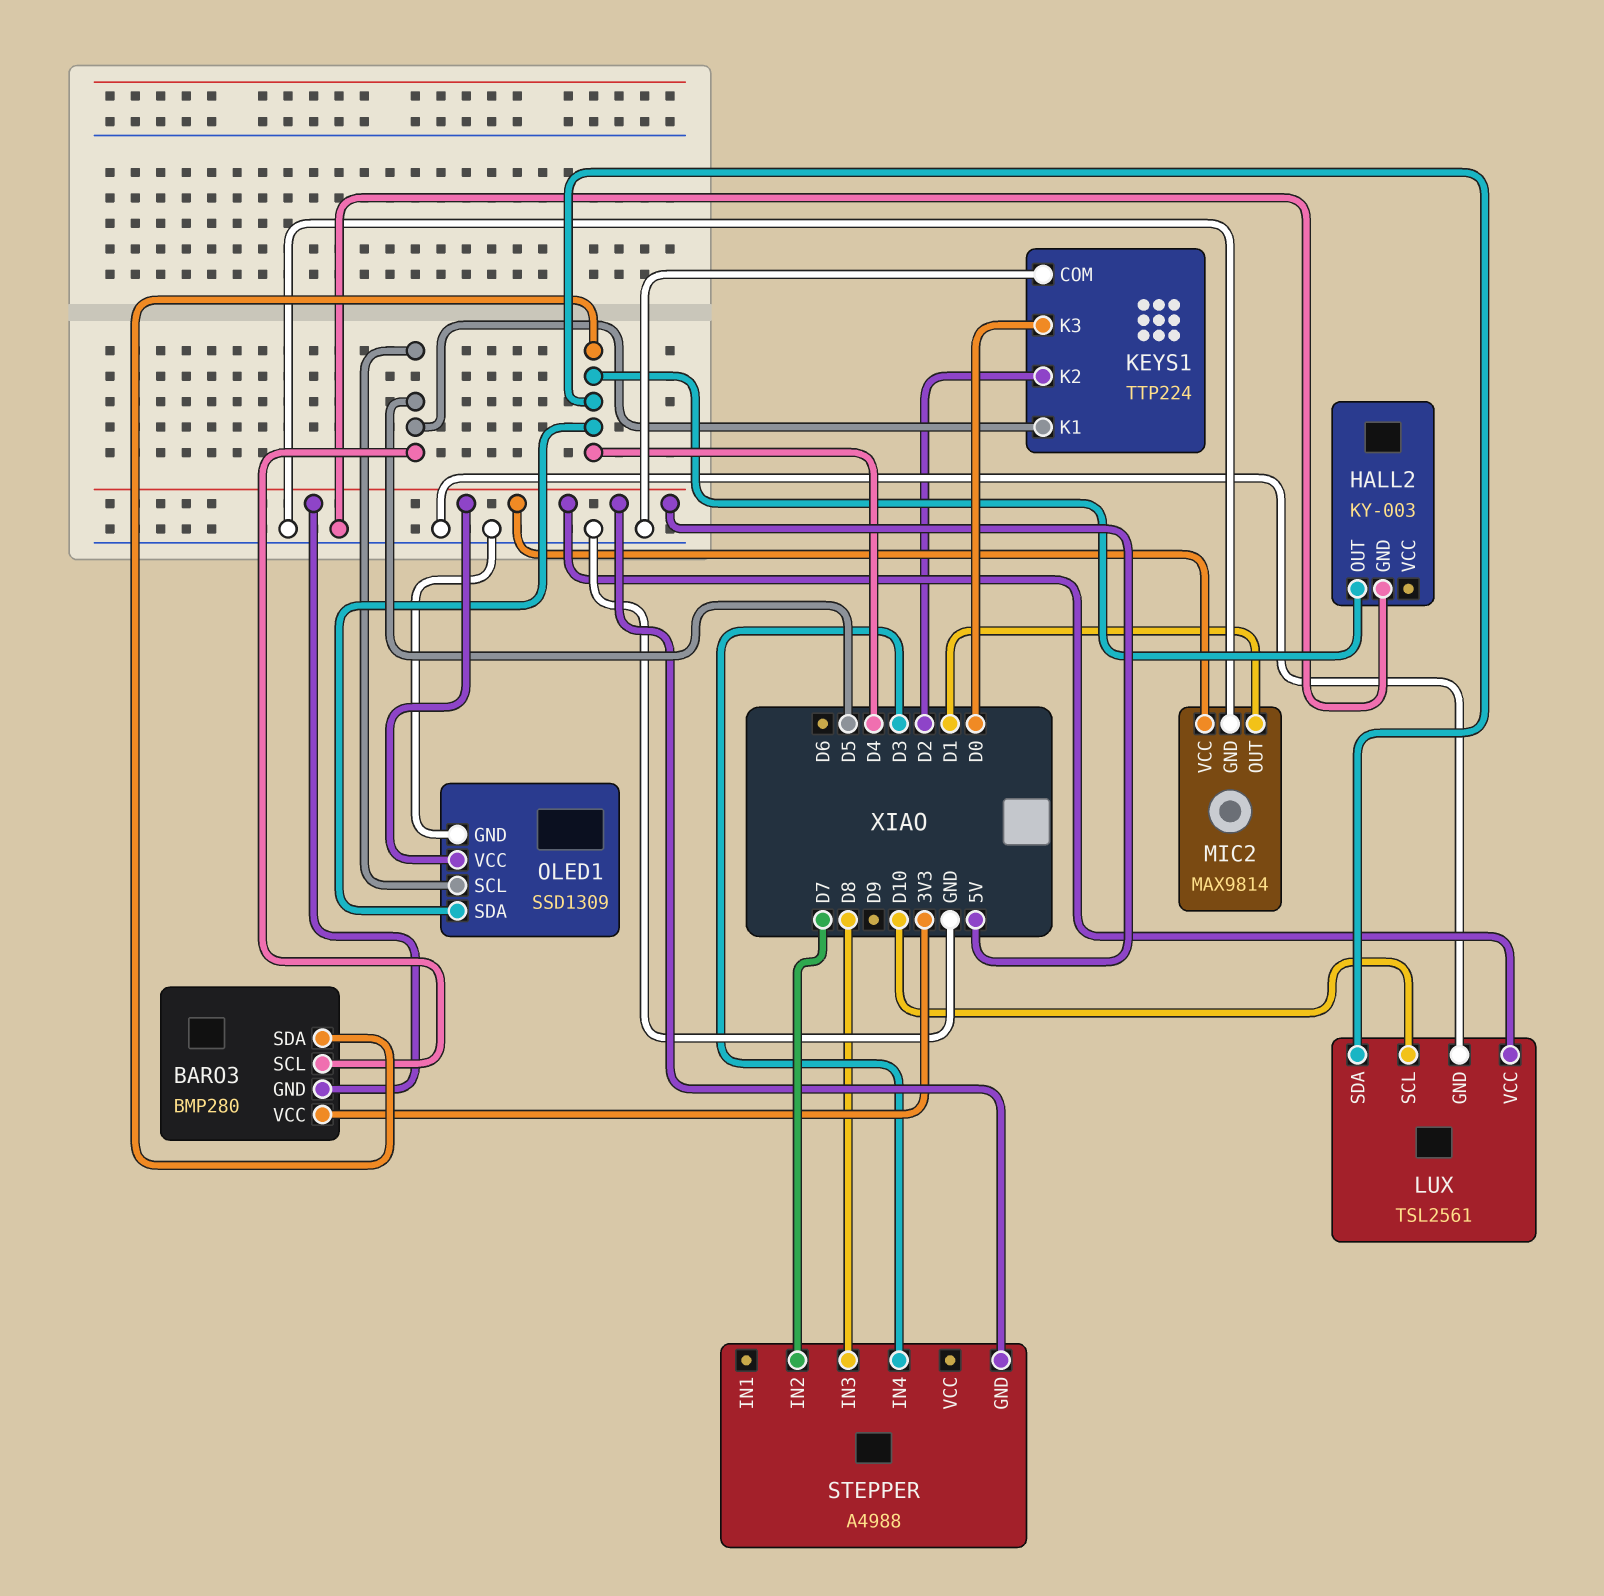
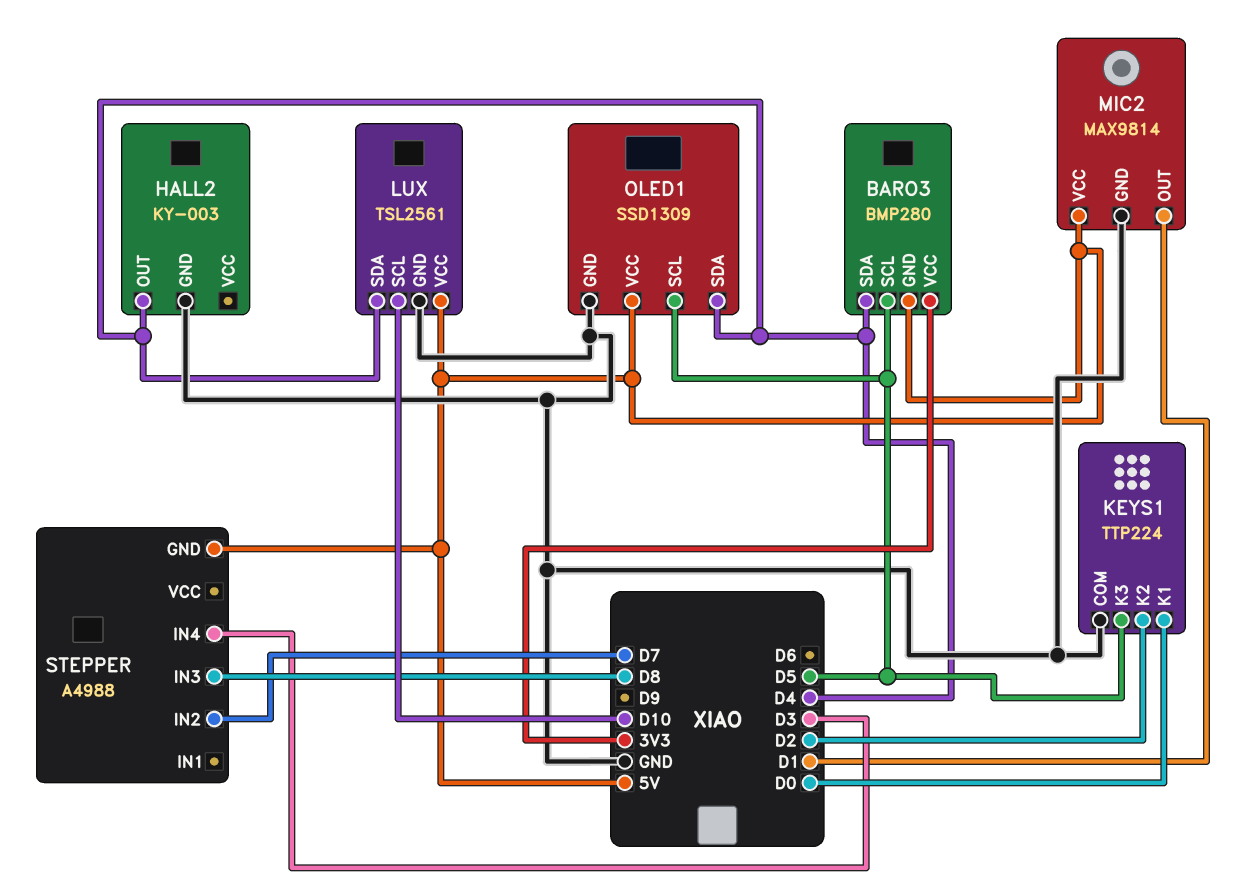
KEYS1 pin K1: D5 -> D0
KEYS1 pin K3: D0 -> D5

